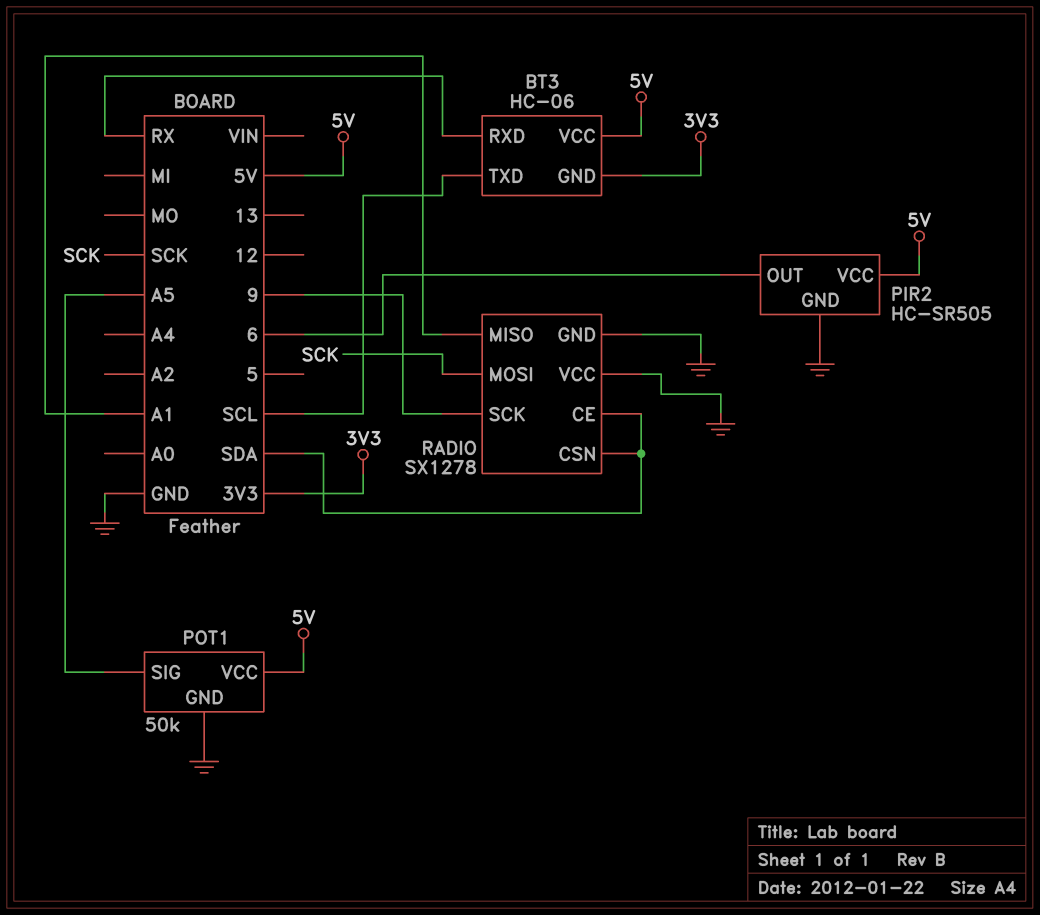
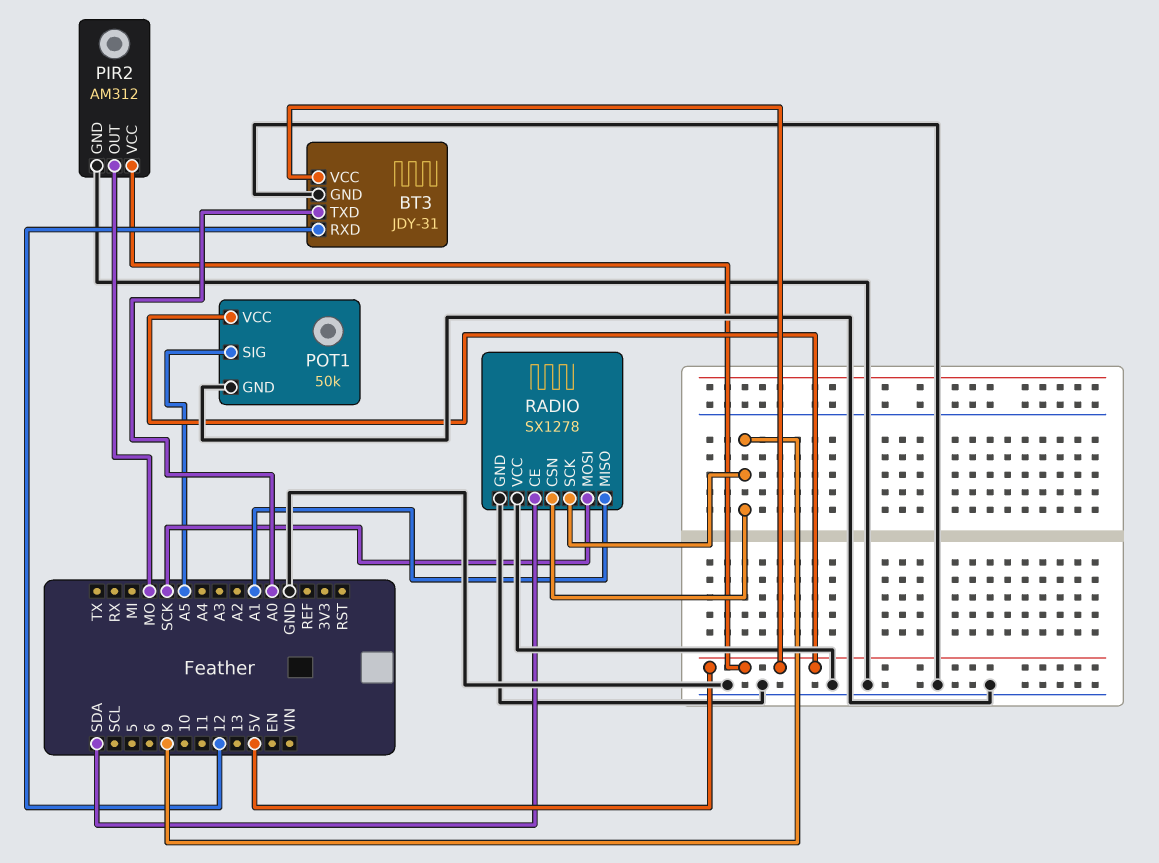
BT3: HC-06 -> JDY-31
BT3 pin GND: 3V3 -> GND
BT3 pin RXD: RX -> 12
BT3 pin TXD: SCL -> A0
PIR2: HC-SR505 -> AM312
PIR2 pin OUT: 6 -> MO
RADIO pin CSN: SDA -> 9

